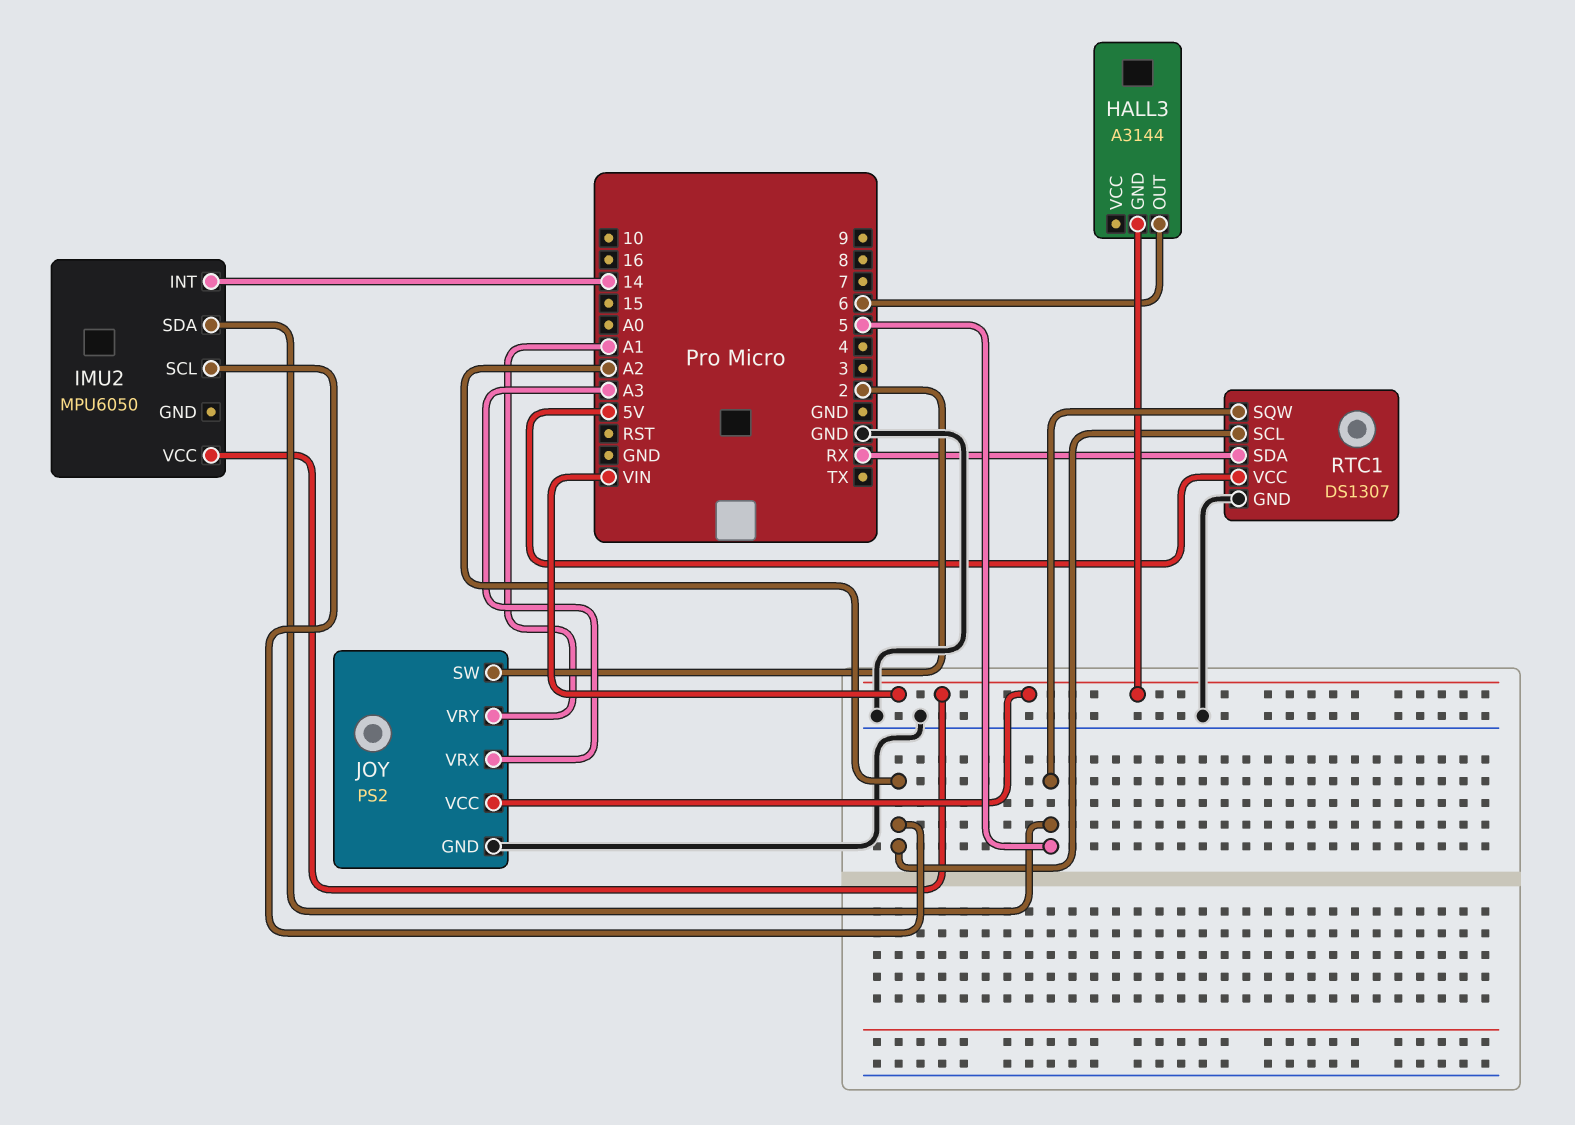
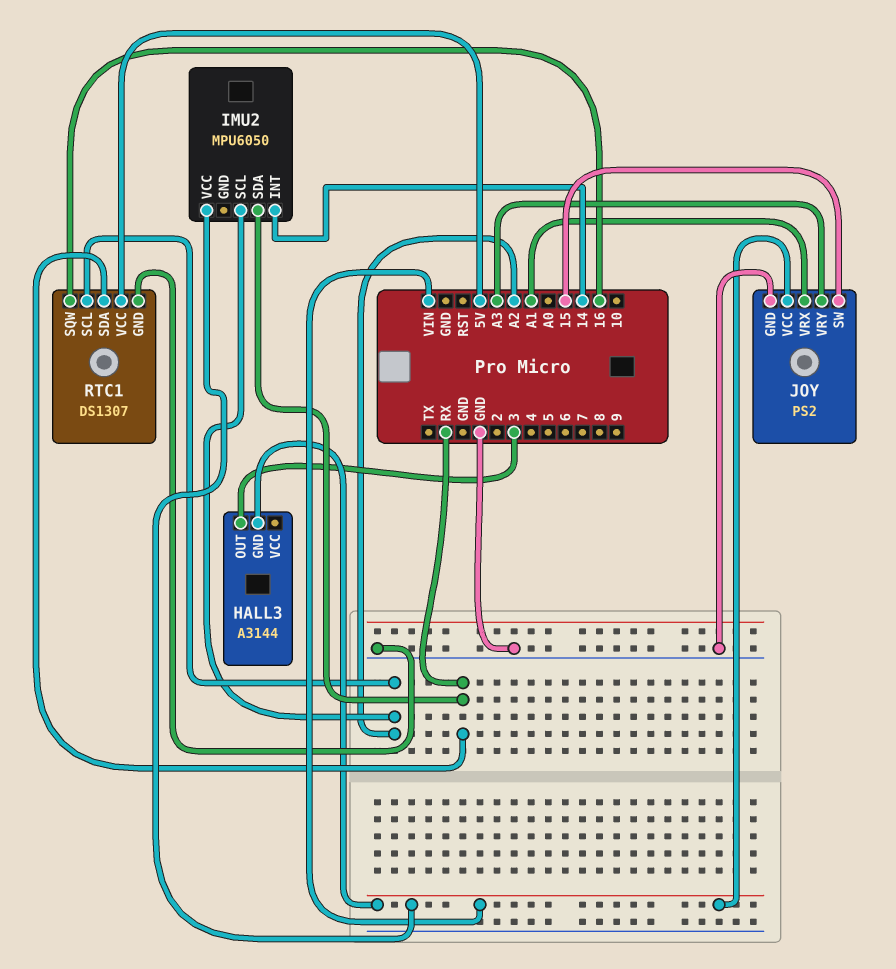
HALL3 pin OUT: 6 -> 3
IMU2 pin SDA: 5 -> RX
JOY pin SW: 2 -> 15
JOY pin VRX: A3 -> A1
JOY pin VRY: A1 -> A3
RTC1 pin SQW: 5 -> 16

